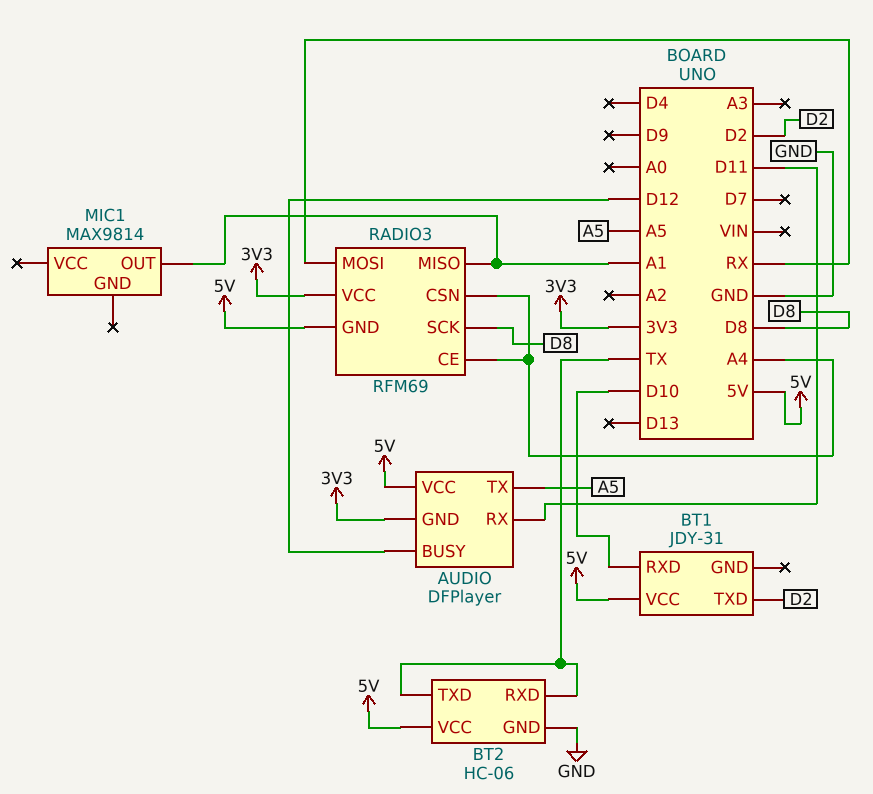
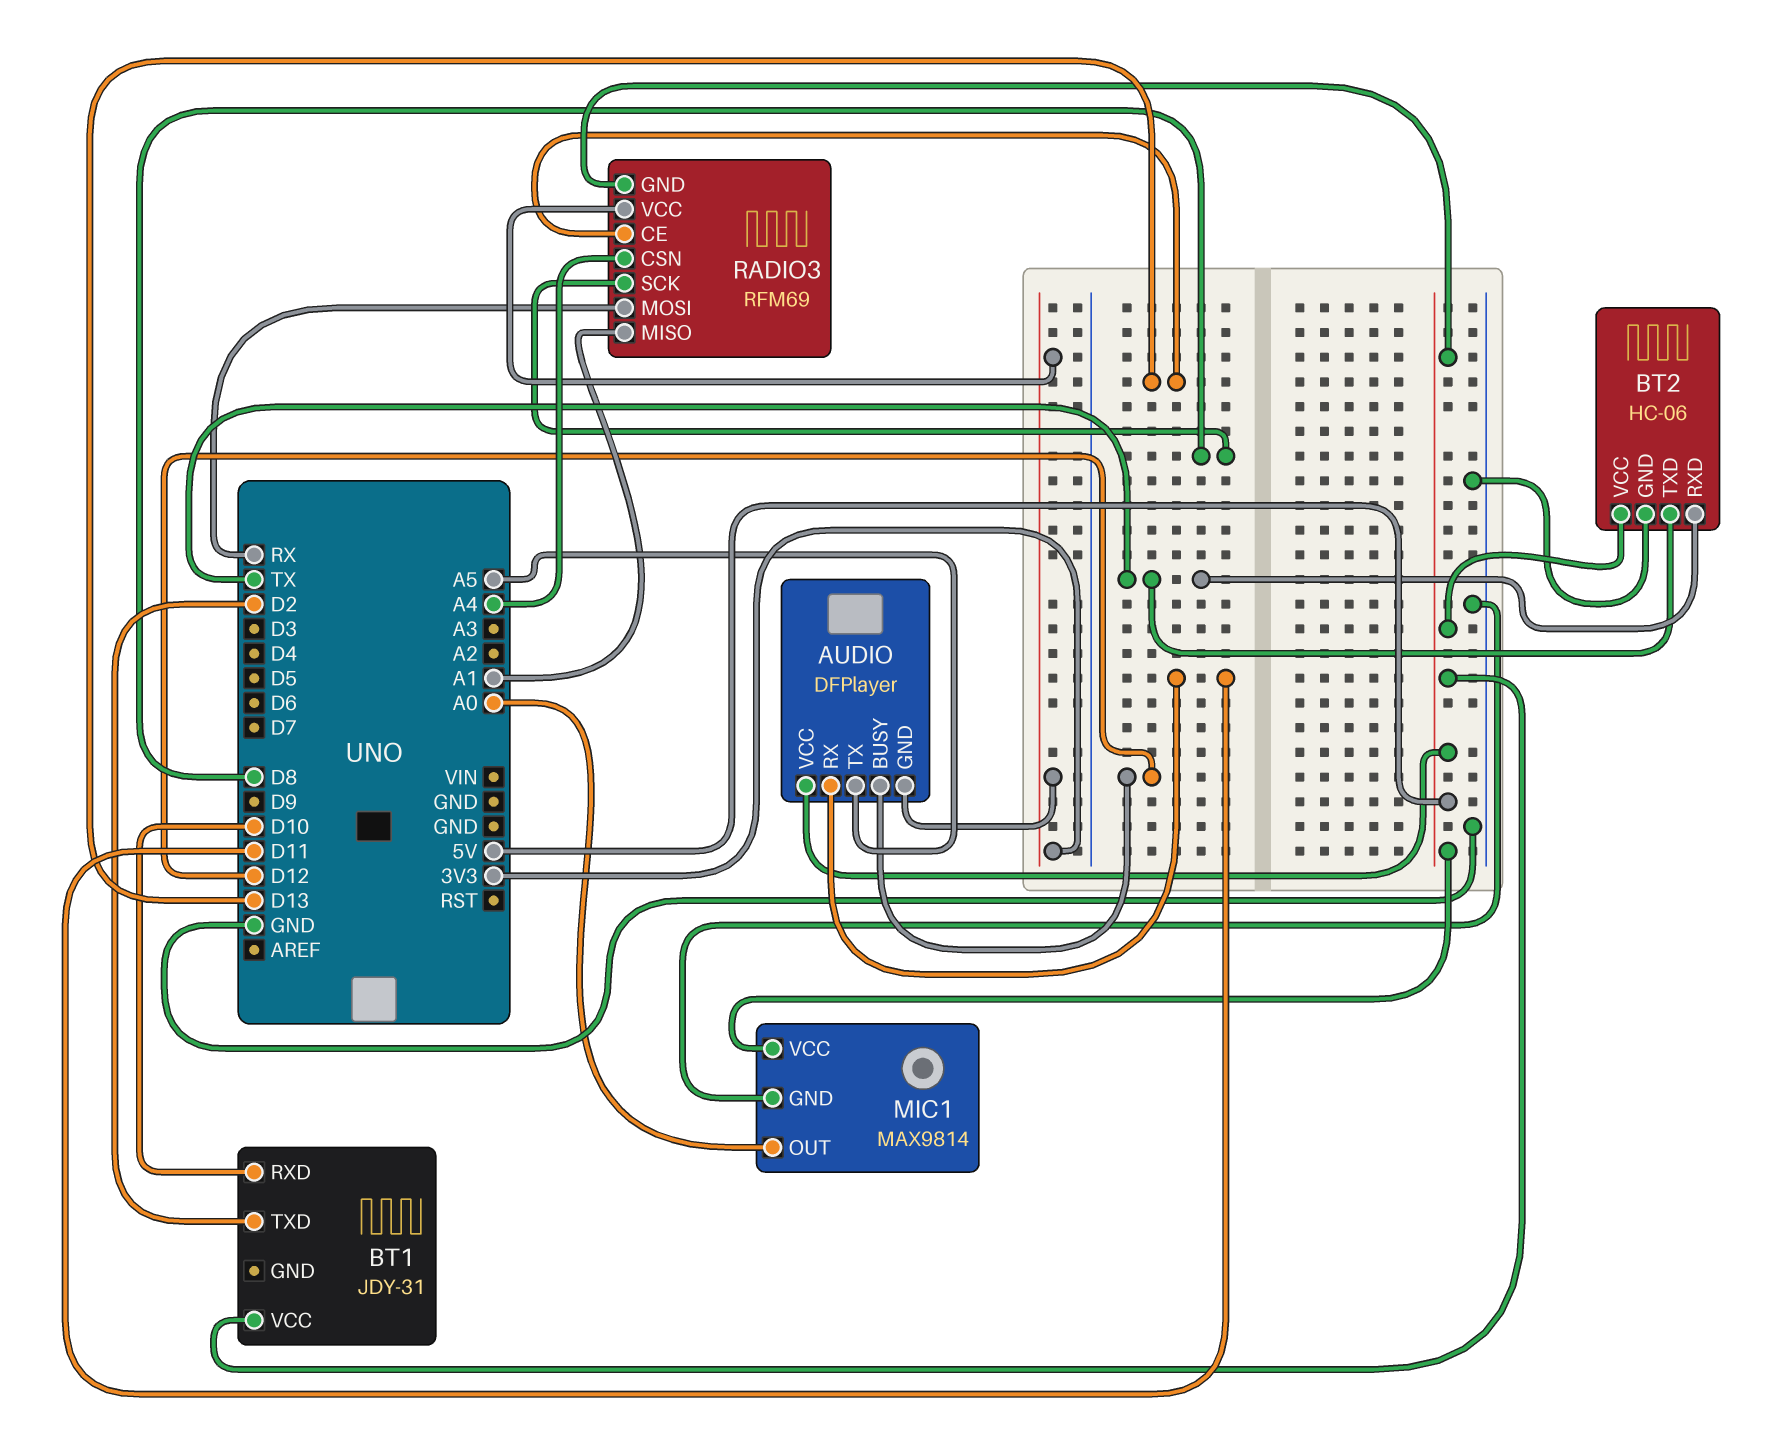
MIC1 pin GND: none -> GND
MIC1 pin OUT: A1 -> A0
MIC1 pin VCC: none -> 5V
RADIO3 pin CE: A4 -> D13

